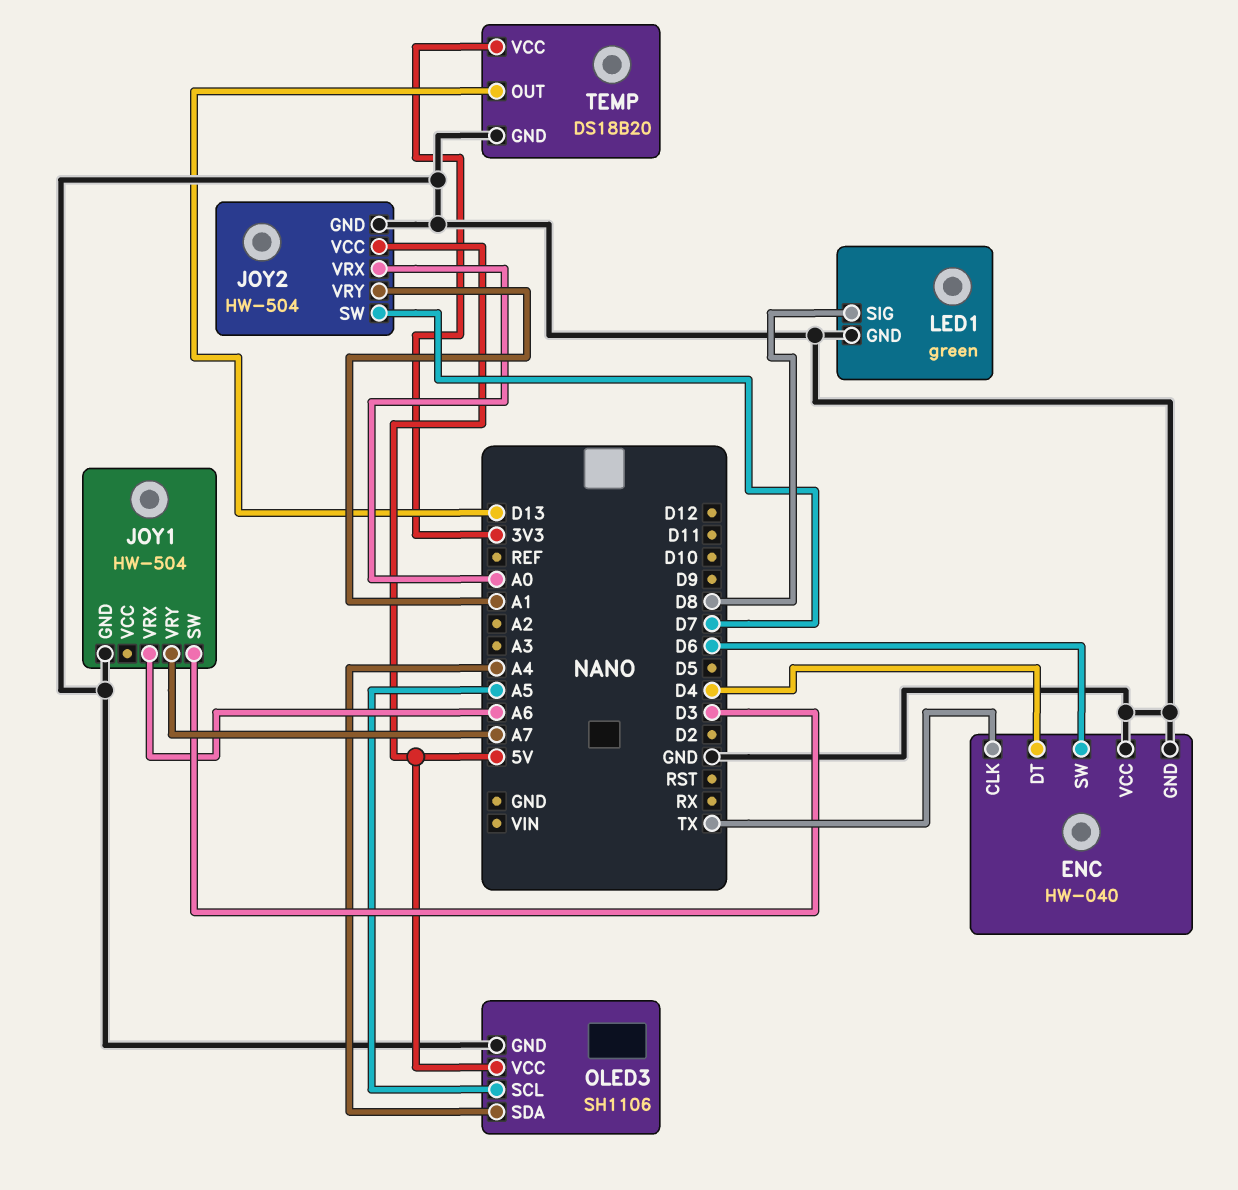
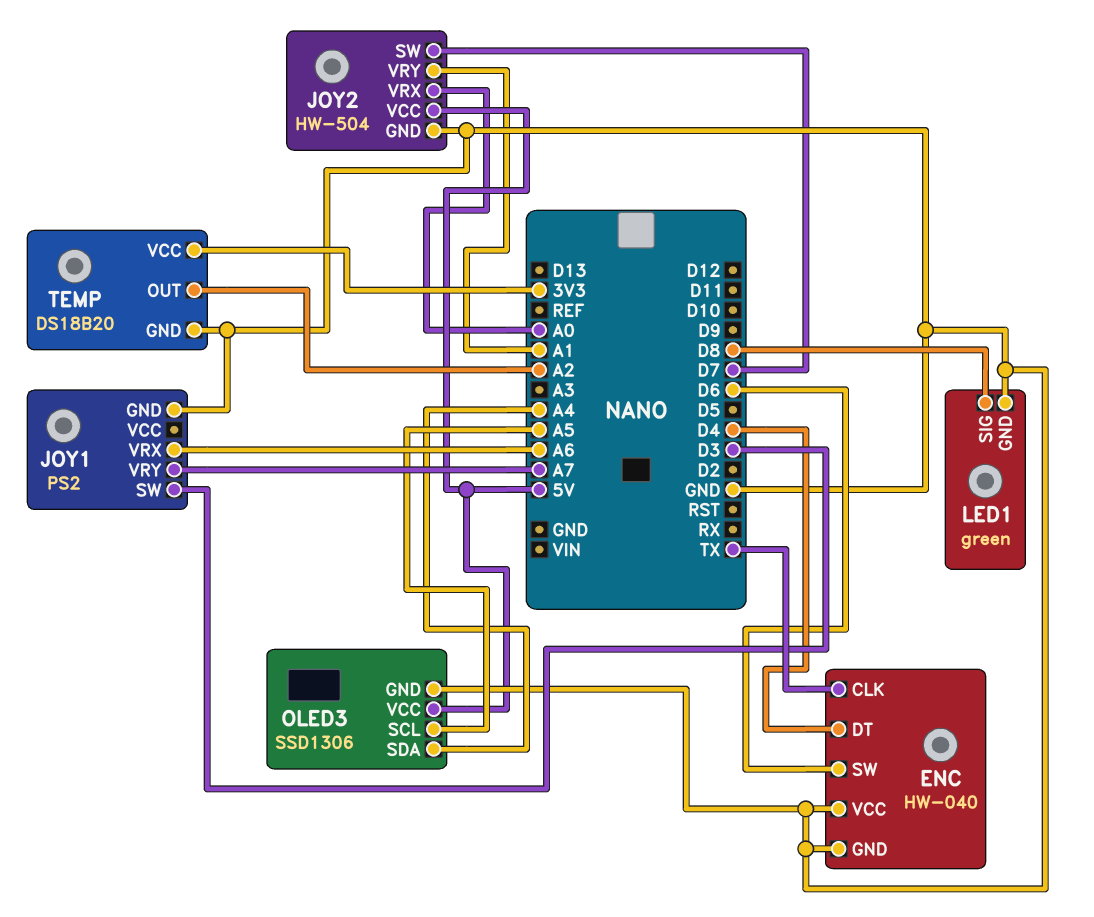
JOY1: HW-504 -> PS2
OLED3: SH1106 -> SSD1306
TEMP pin OUT: D13 -> A2

